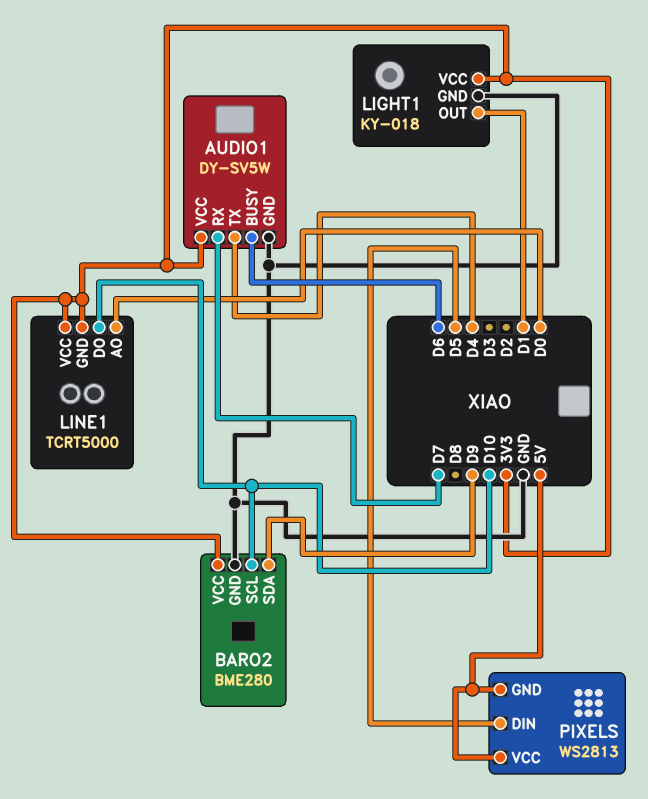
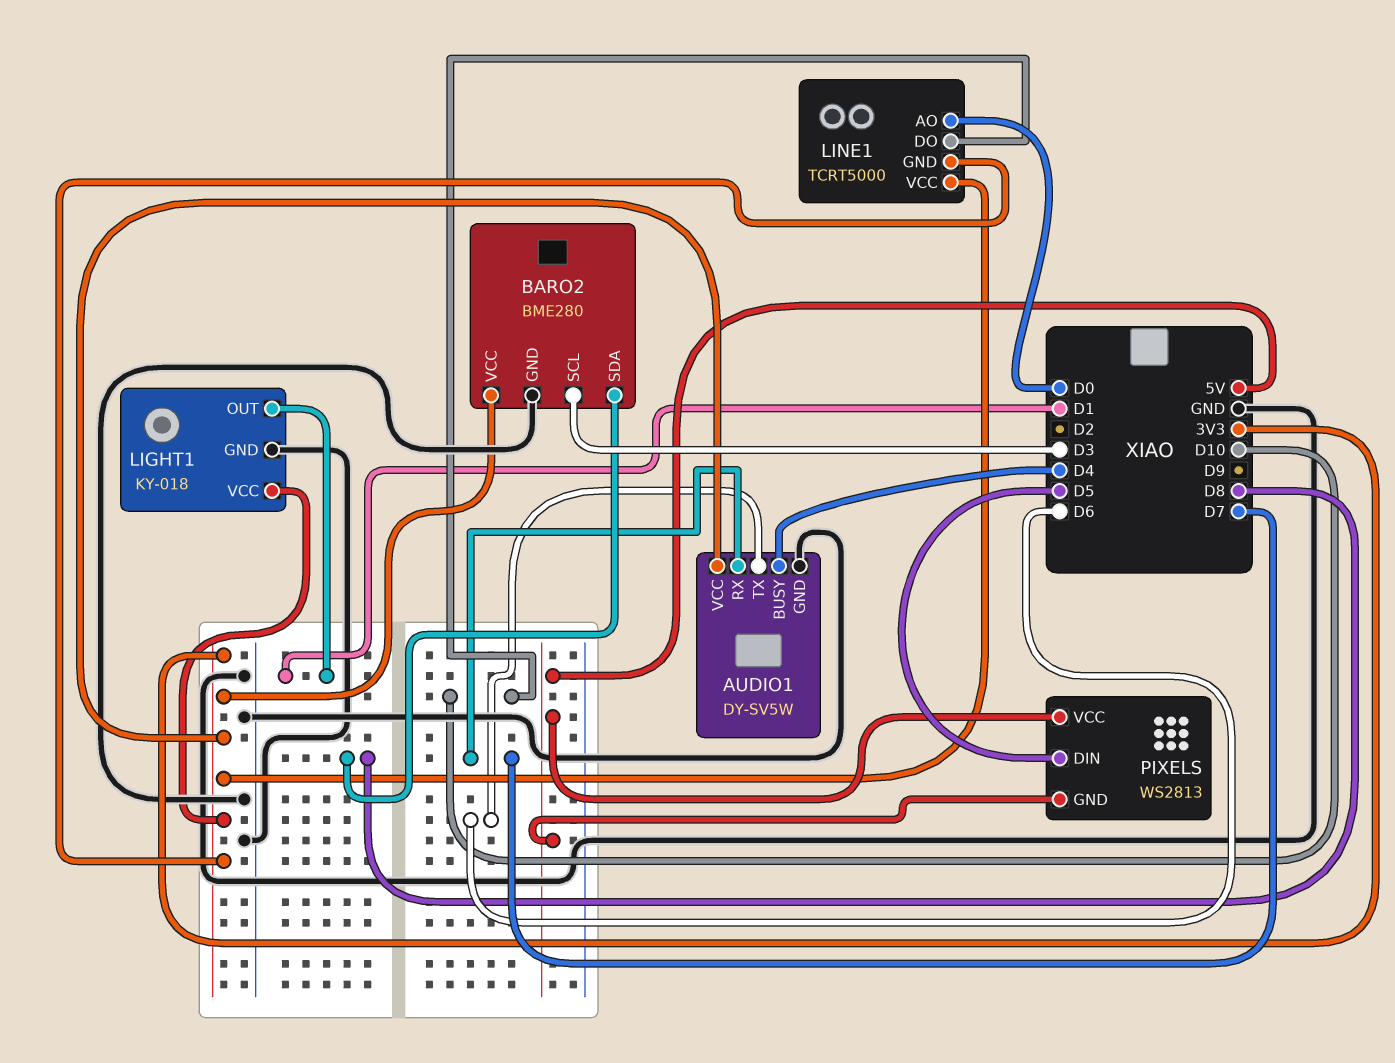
AUDIO1 pin BUSY: D6 -> D4
AUDIO1 pin TX: D4 -> D6
BARO2 pin SCL: D10 -> D3
BARO2 pin SDA: D9 -> D8

